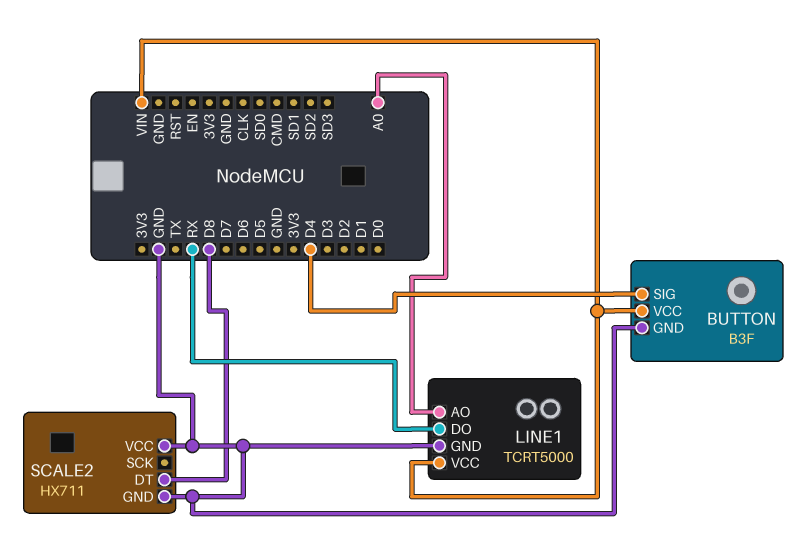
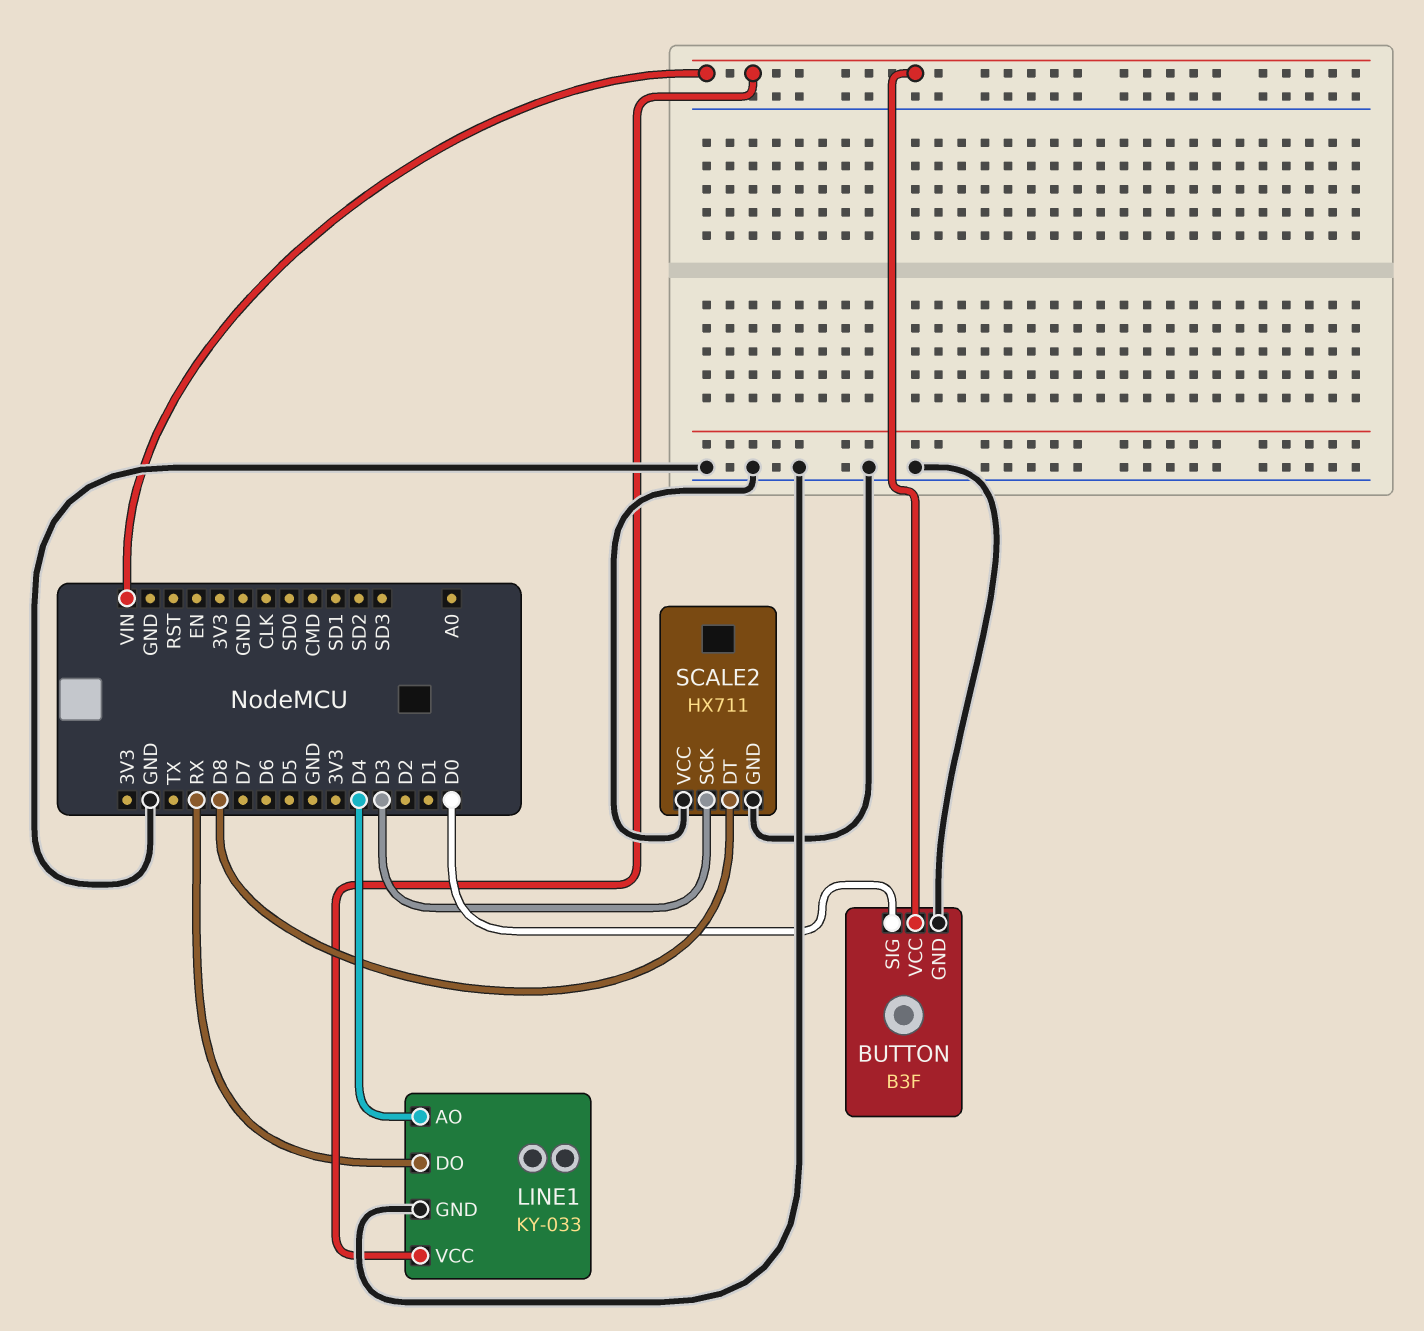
BUTTON pin SIG: D4 -> D0
LINE1: TCRT5000 -> KY-033
LINE1 pin AO: A0 -> D4
SCALE2 pin SCK: none -> D3

